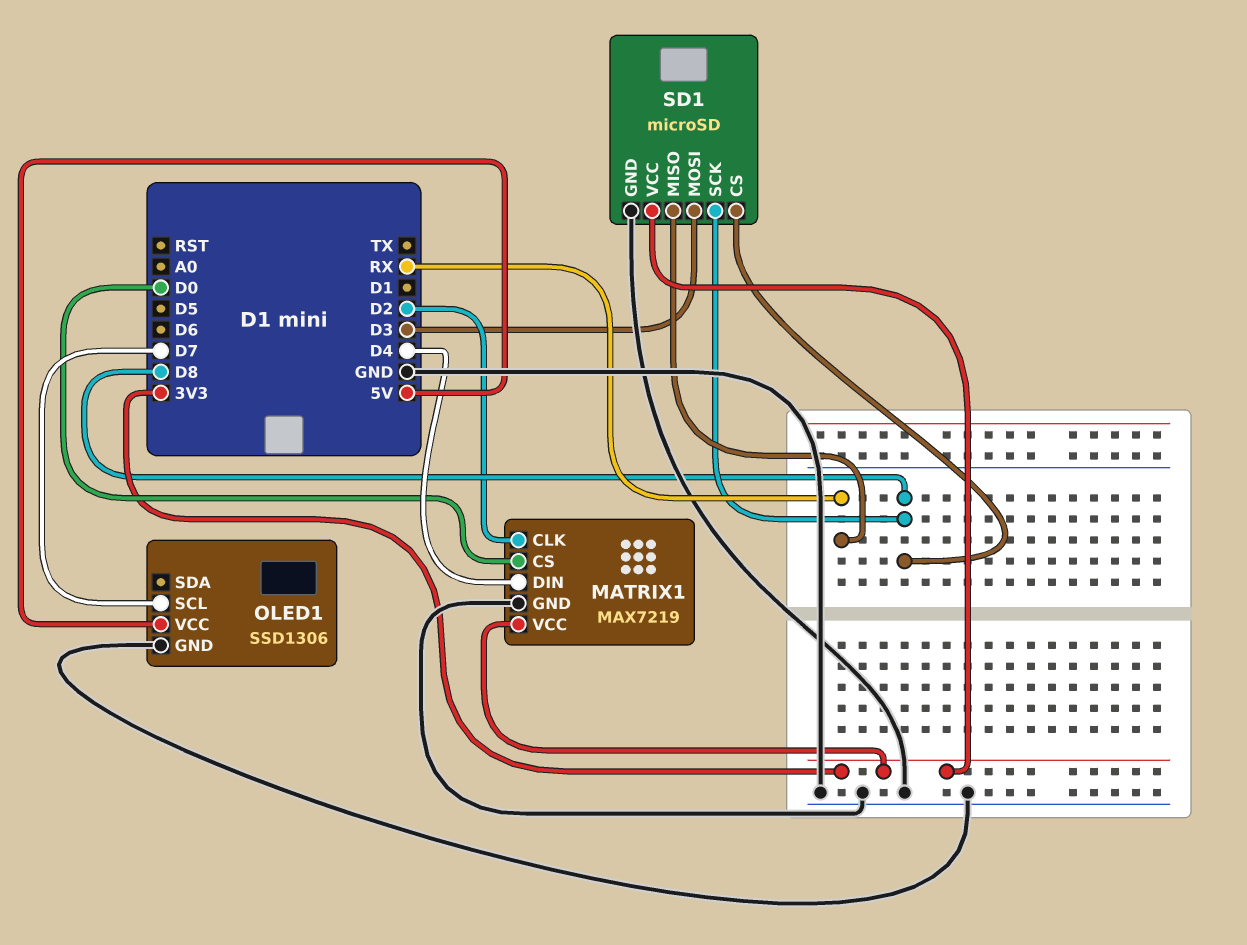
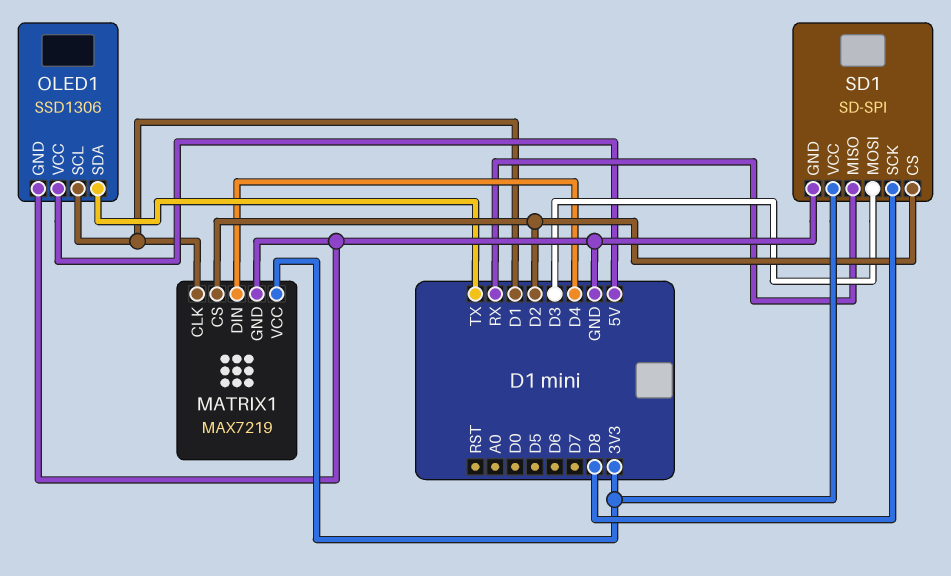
MATRIX1 pin CLK: D2 -> D1
MATRIX1 pin CS: D0 -> D2
OLED1 pin SCL: D7 -> D1
OLED1 pin SDA: none -> TX
SD1: microSD -> SD-SPI
SD1 pin CS: D8 -> D2

